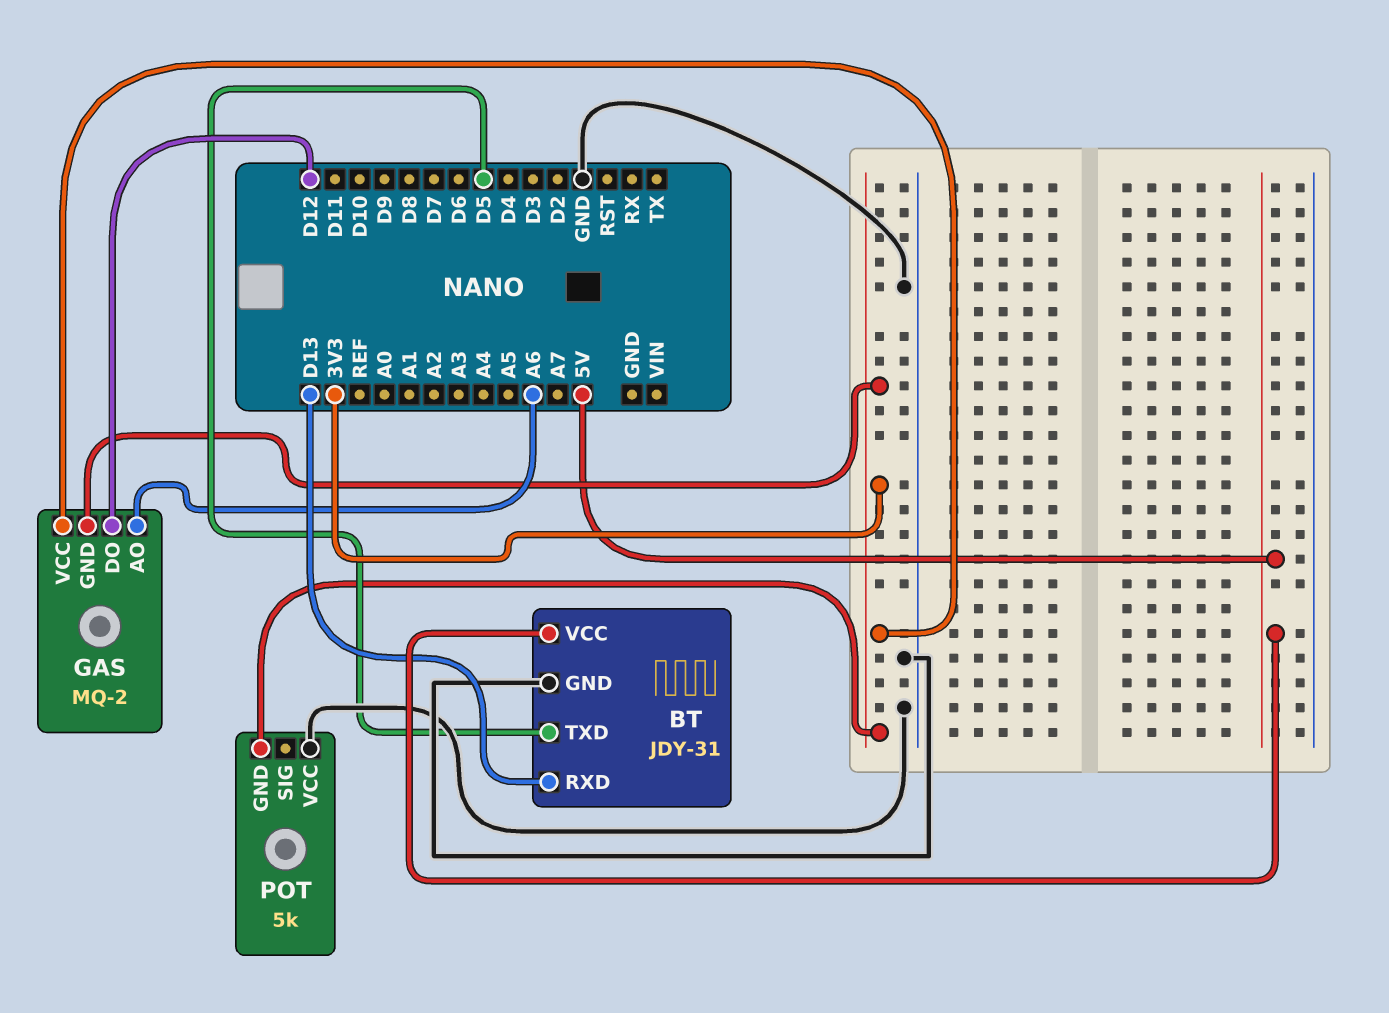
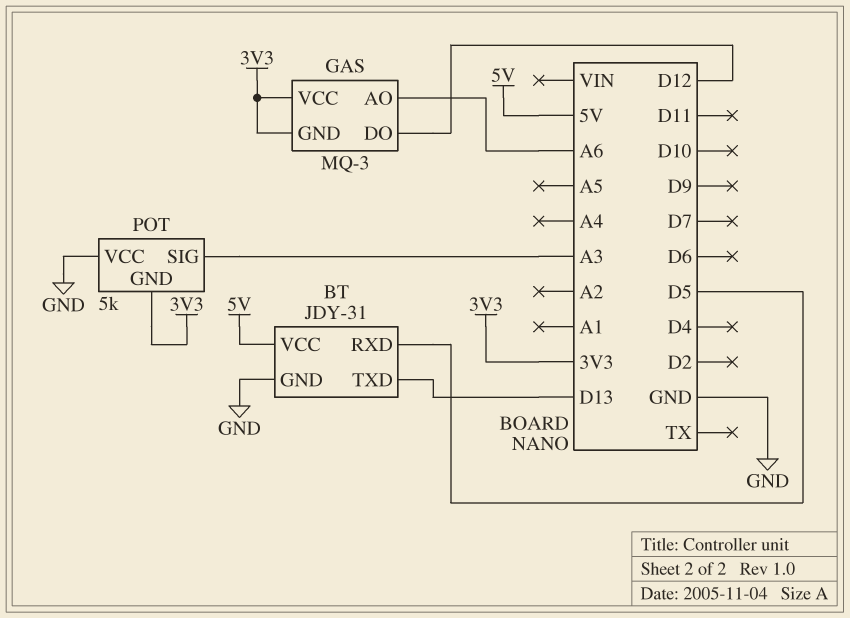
BT pin RXD: D13 -> D5
BT pin TXD: D5 -> D13
GAS: MQ-2 -> MQ-3
POT pin SIG: none -> A3

